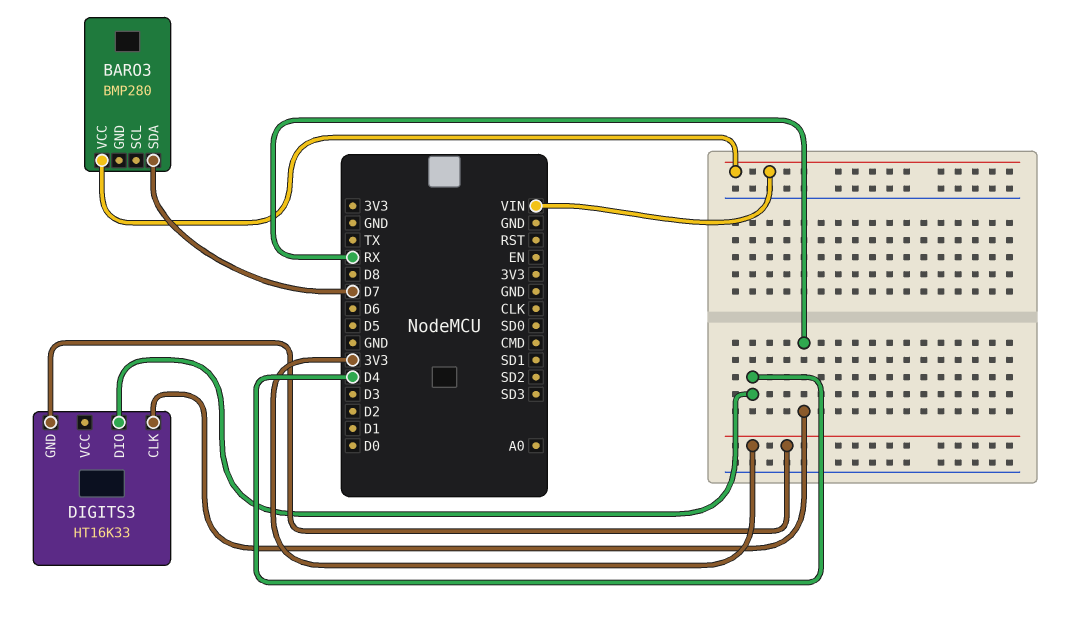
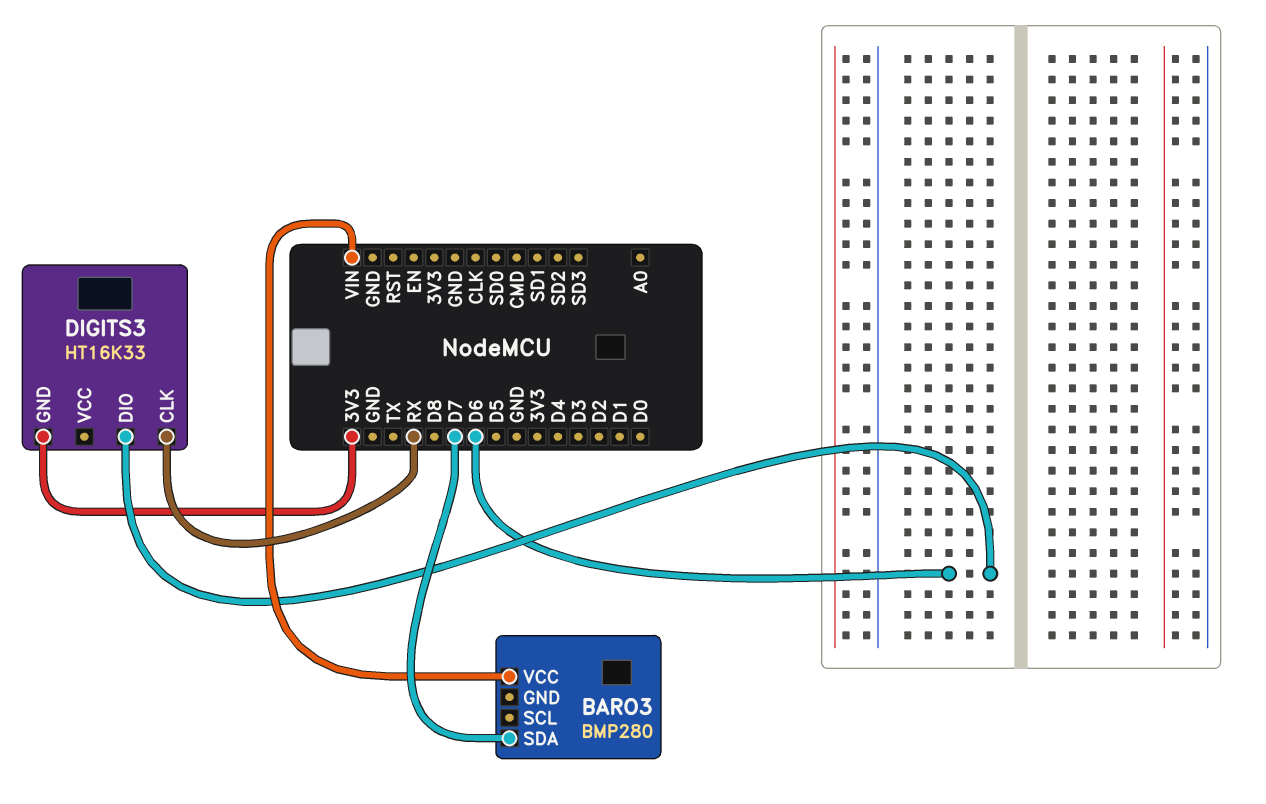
DIGITS3 pin DIO: D4 -> D6

